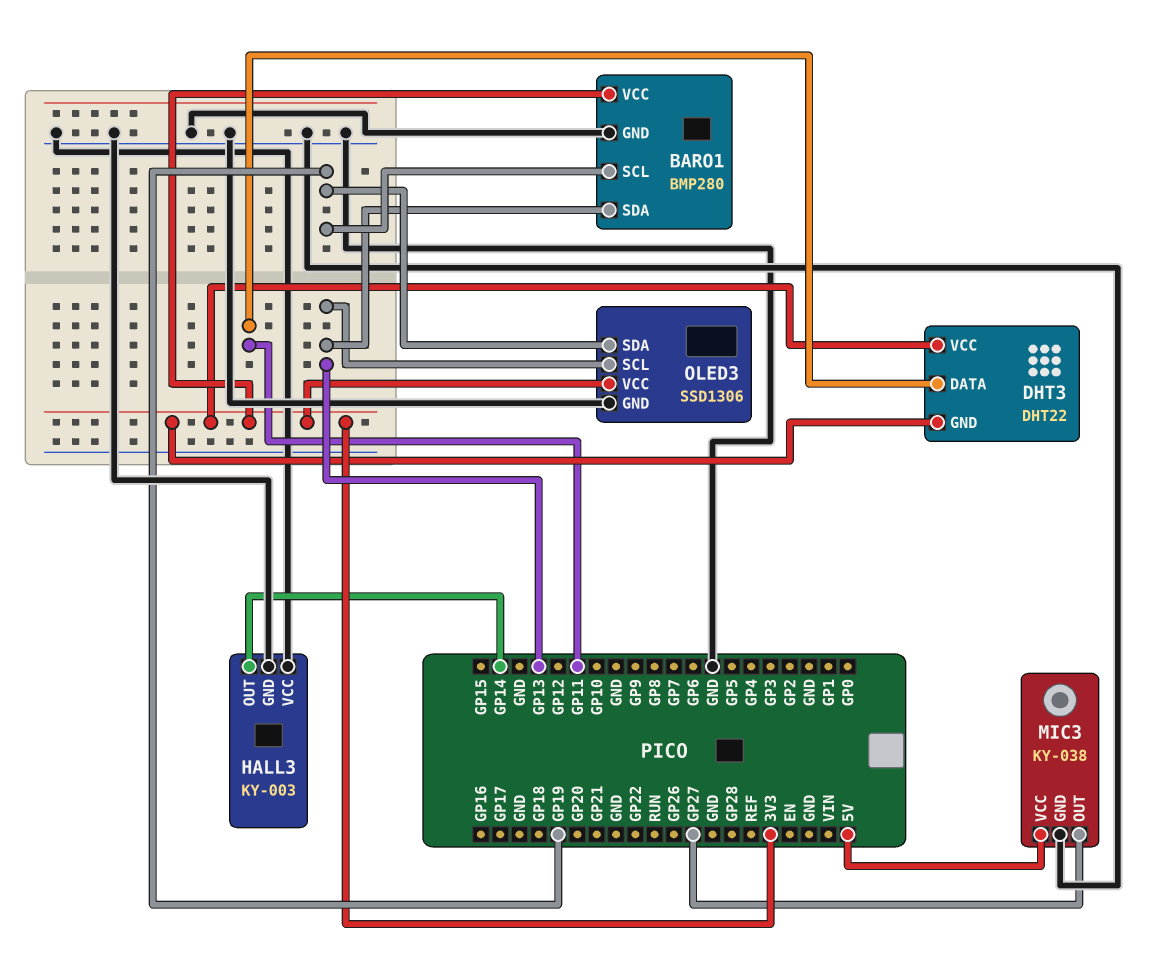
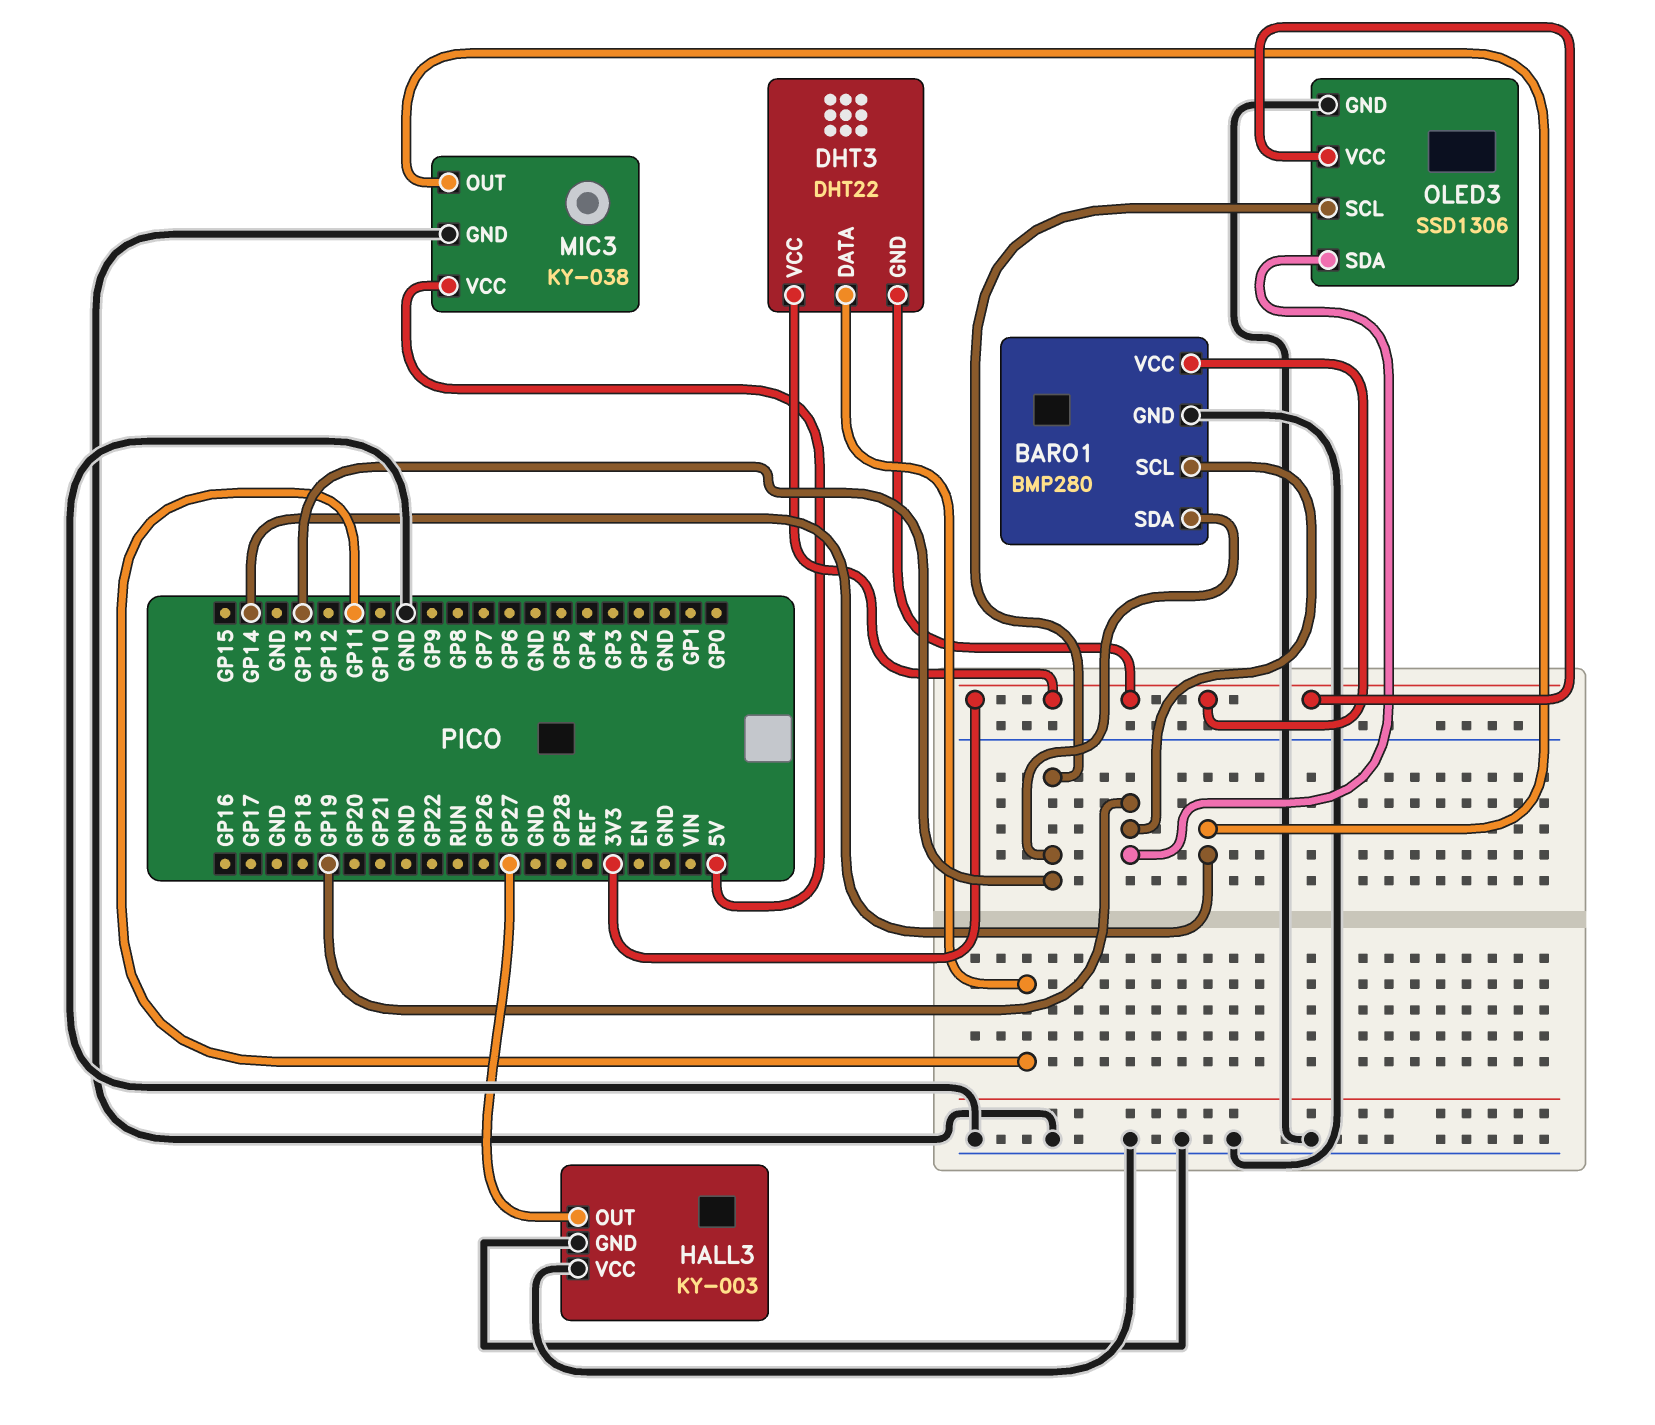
HALL3 pin OUT: GP14 -> GP27
MIC3 pin OUT: GP27 -> GP14

